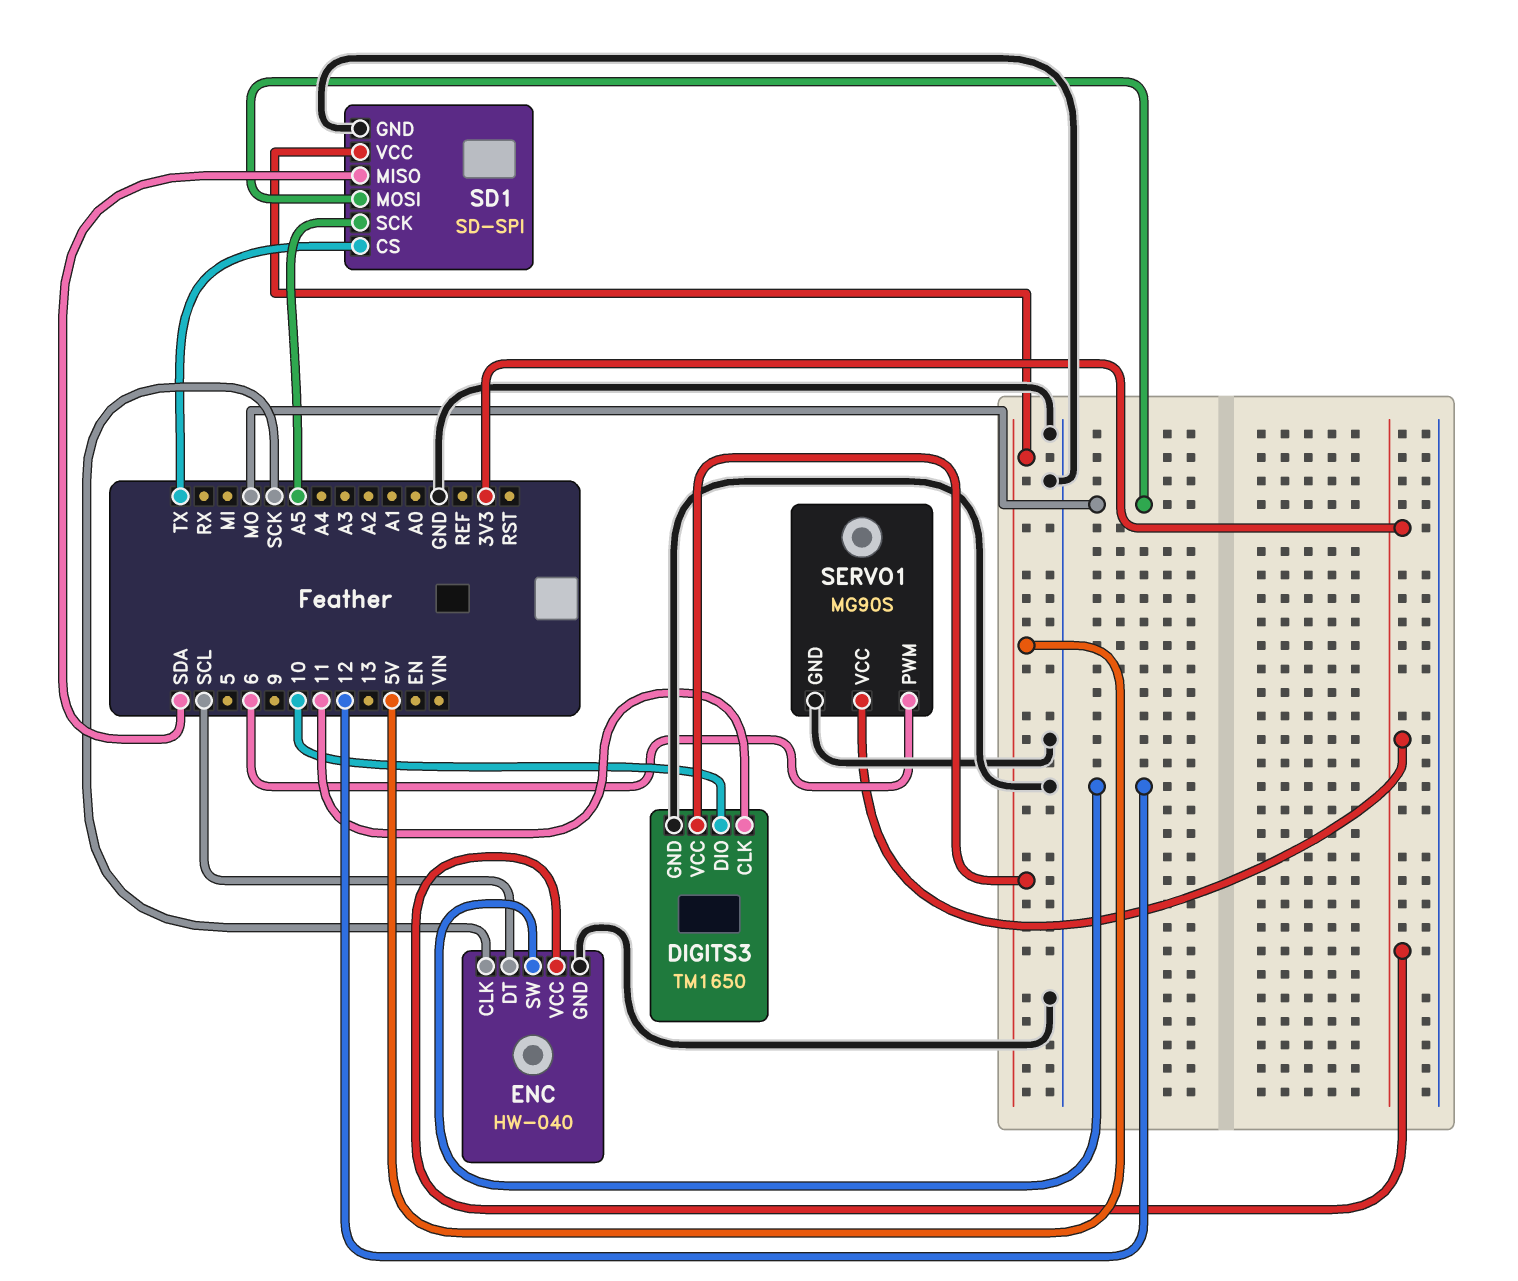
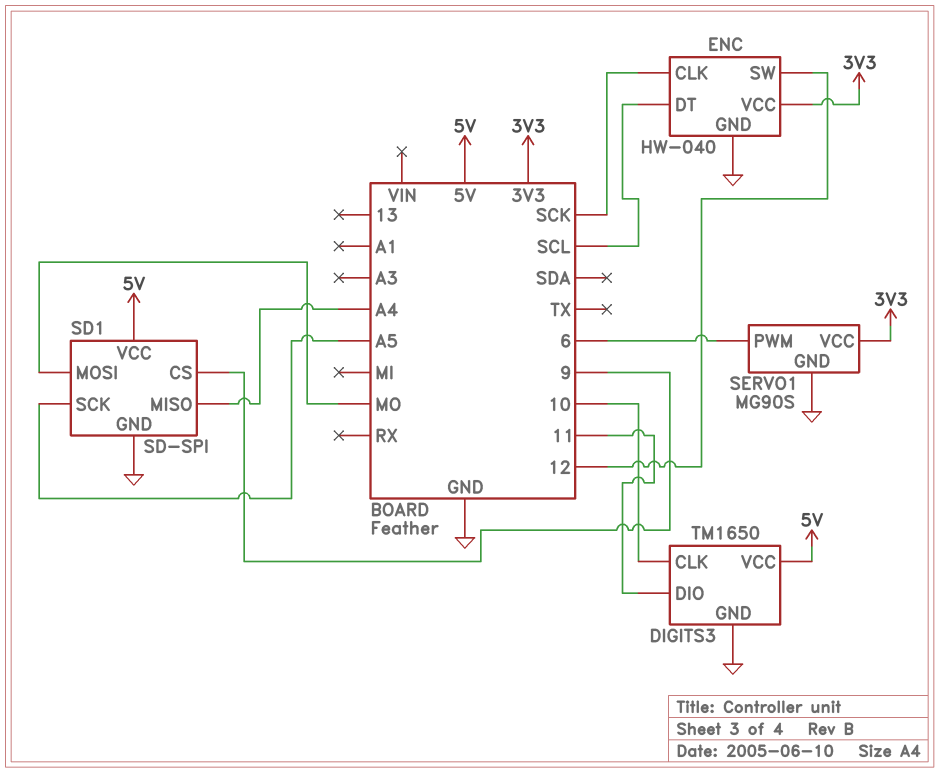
DIGITS3 pin CLK: 11 -> 10
DIGITS3 pin DIO: 10 -> 11
SD1 pin CS: TX -> 9
SD1 pin MISO: SDA -> A4

